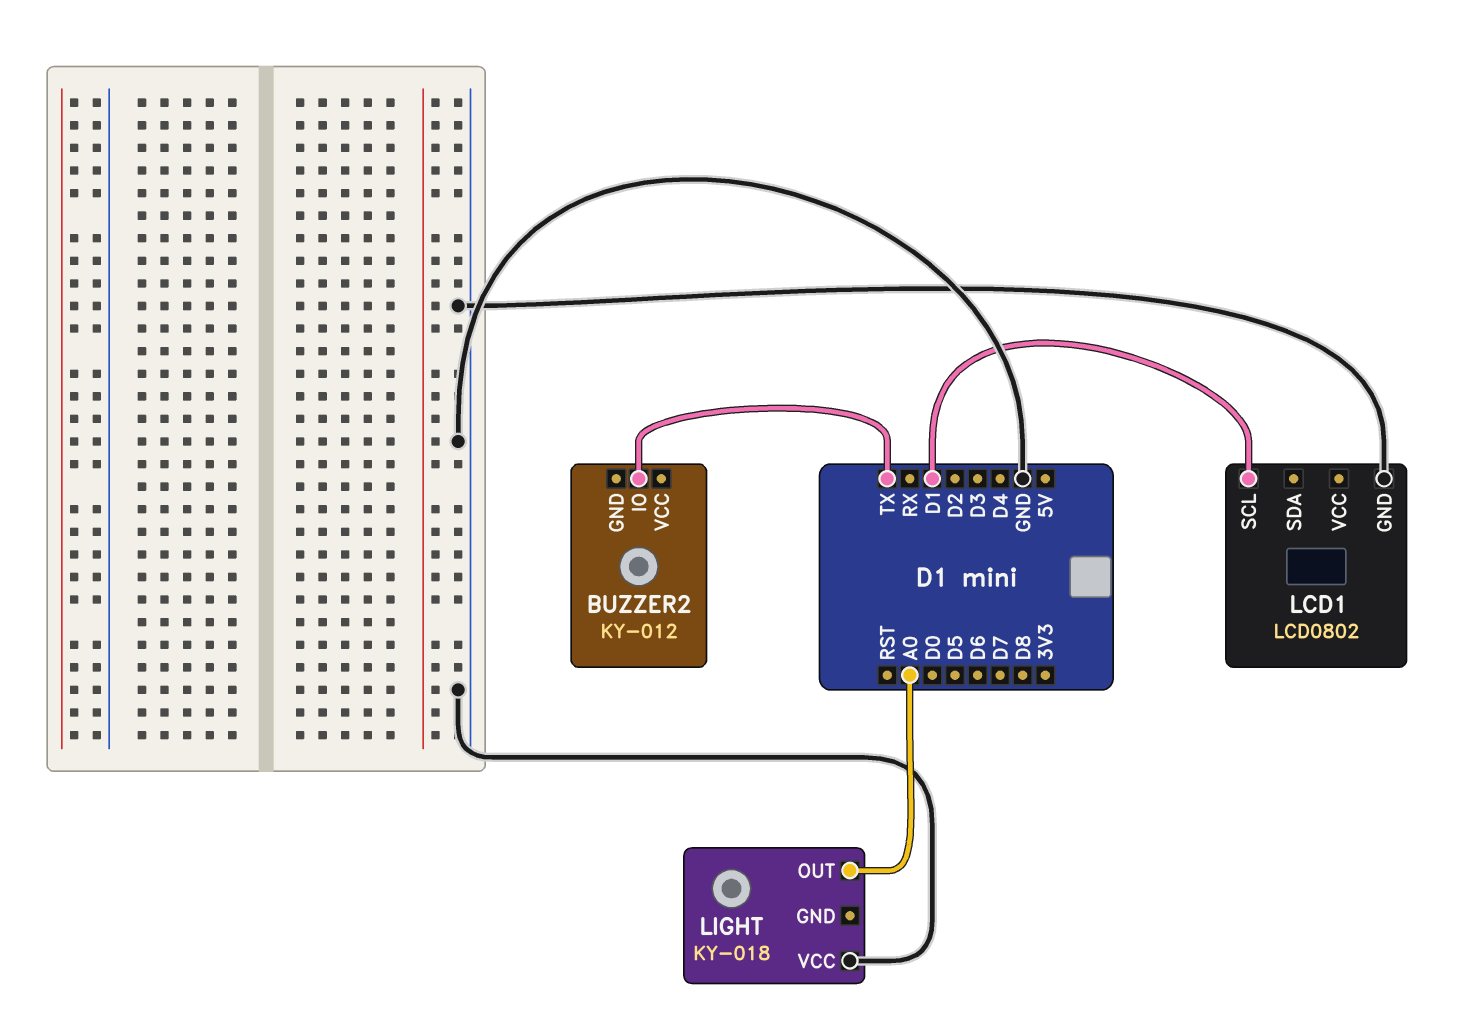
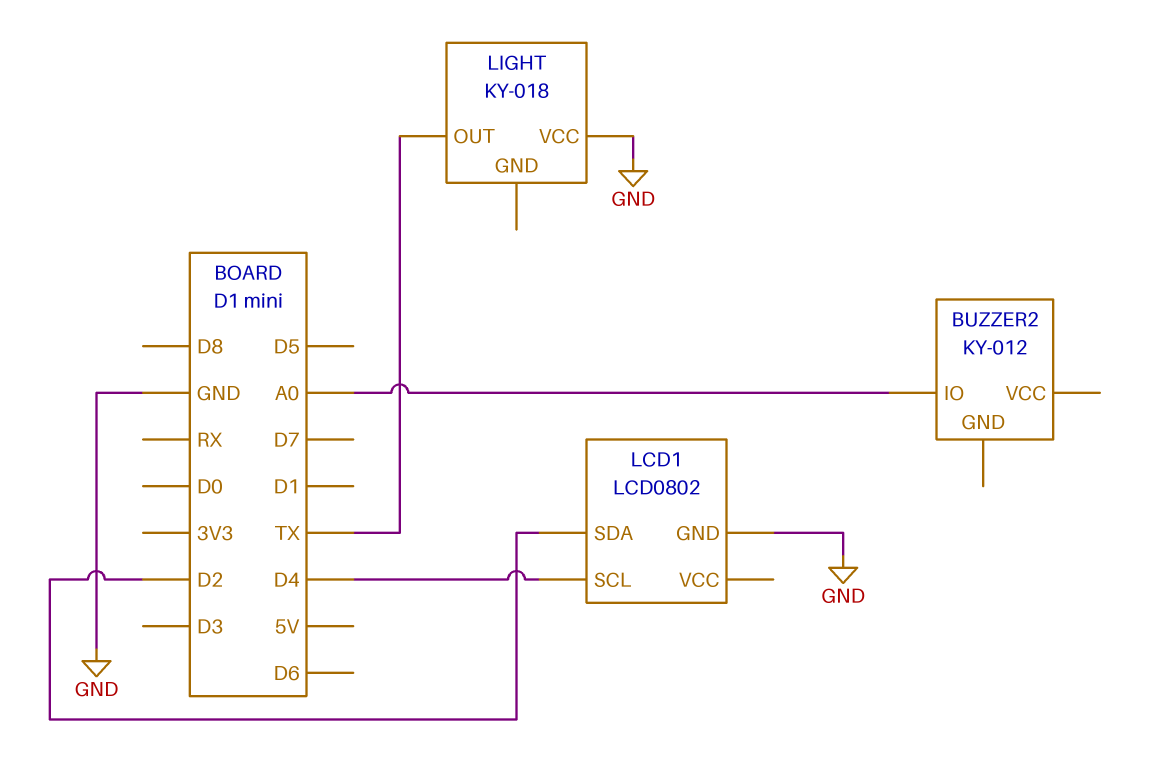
BUZZER2 pin IO: TX -> A0
LCD1 pin SCL: D1 -> D4
LCD1 pin SDA: none -> D2
LIGHT pin OUT: A0 -> TX

